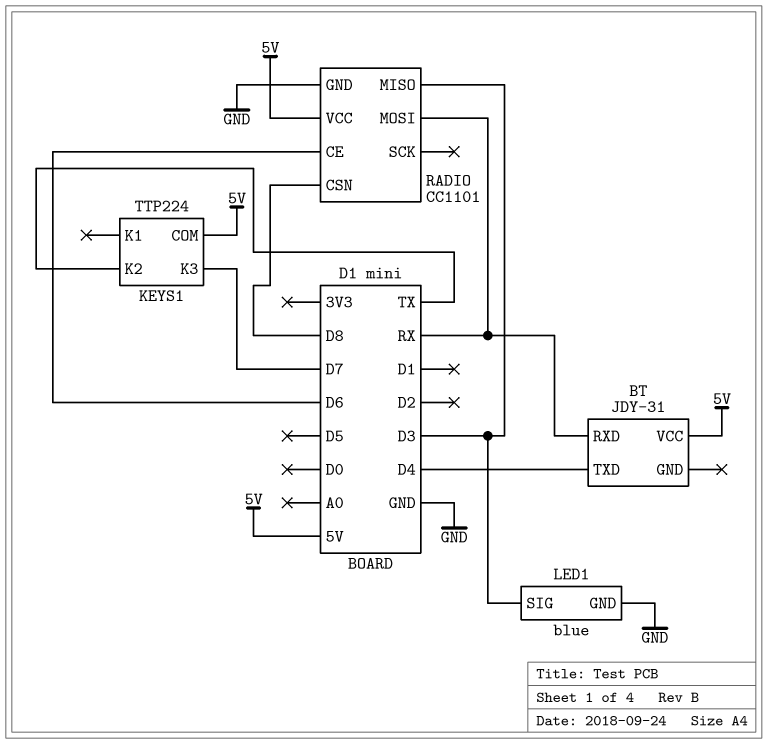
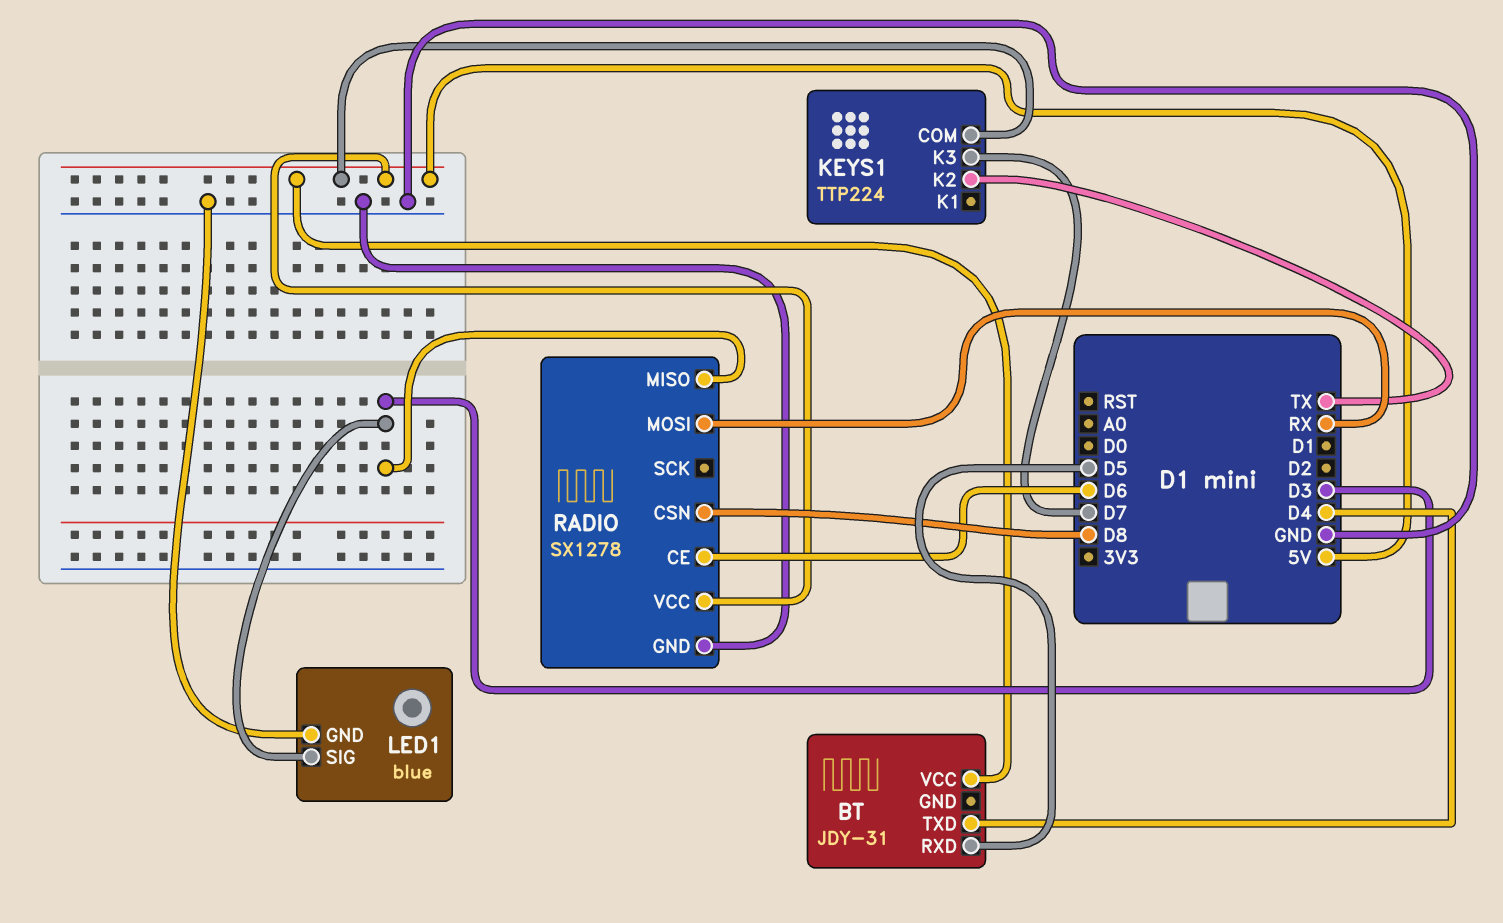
BT pin RXD: RX -> D5
RADIO: CC1101 -> SX1278

